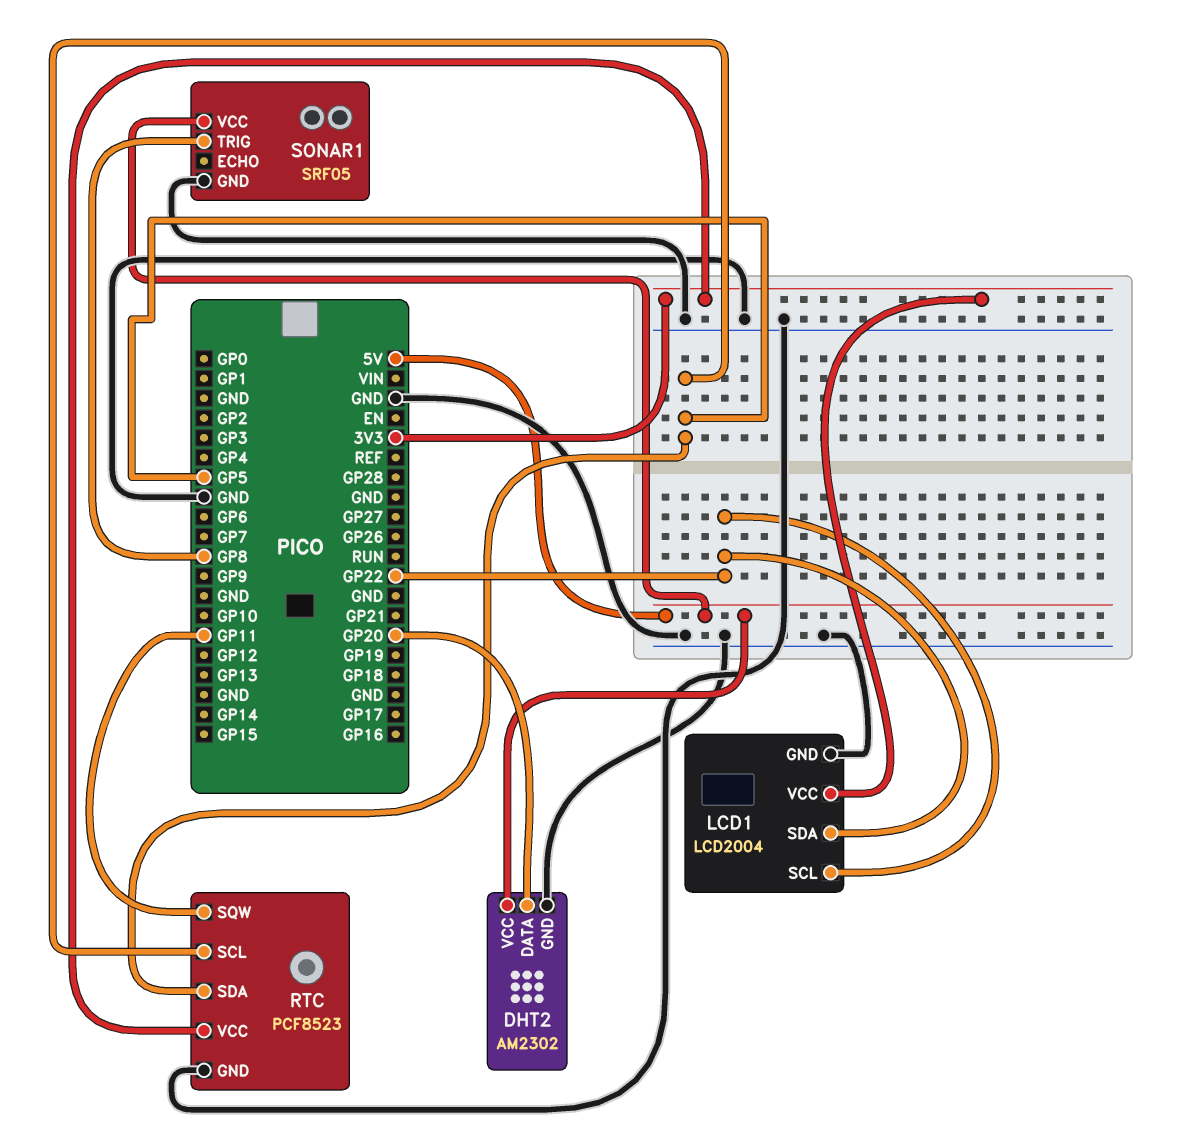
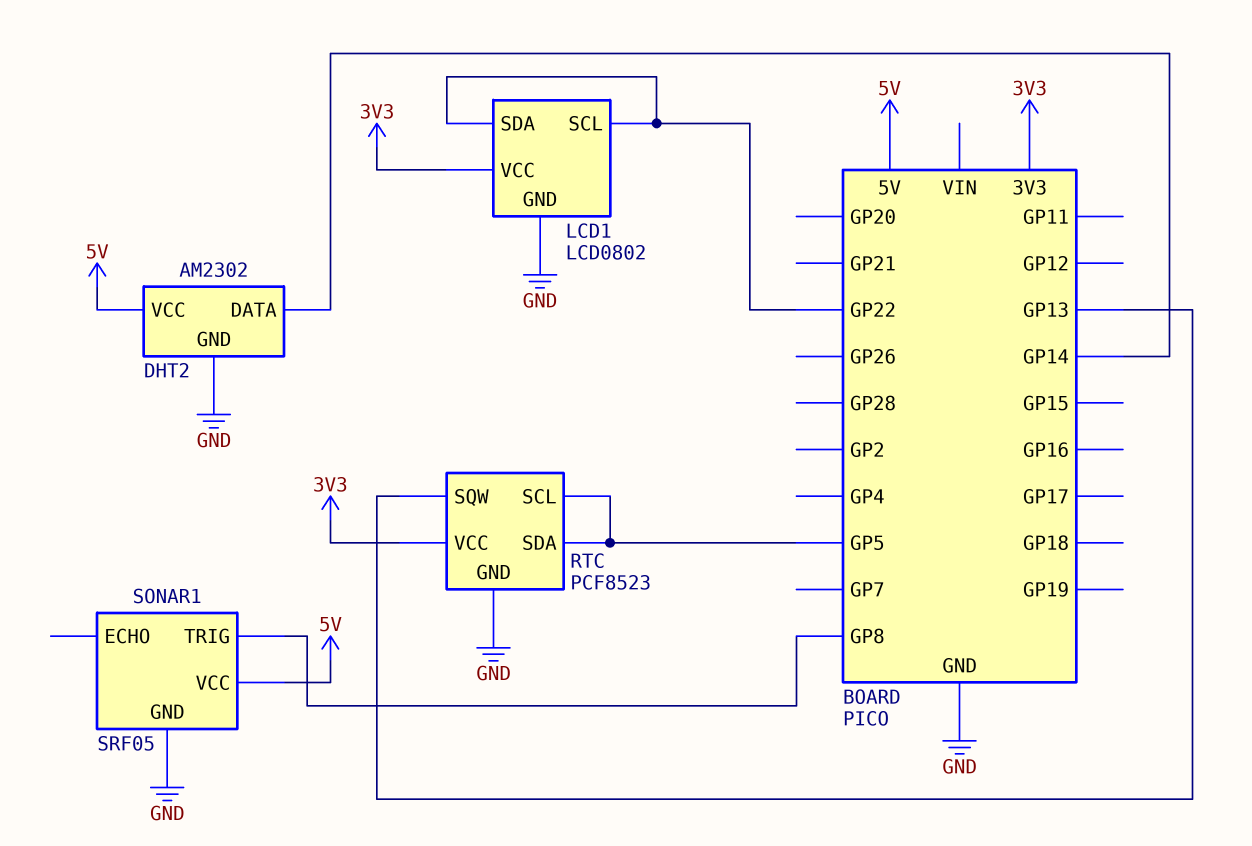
DHT2 pin DATA: GP20 -> GP14
LCD1: LCD2004 -> LCD0802
RTC pin SQW: GP11 -> GP13

